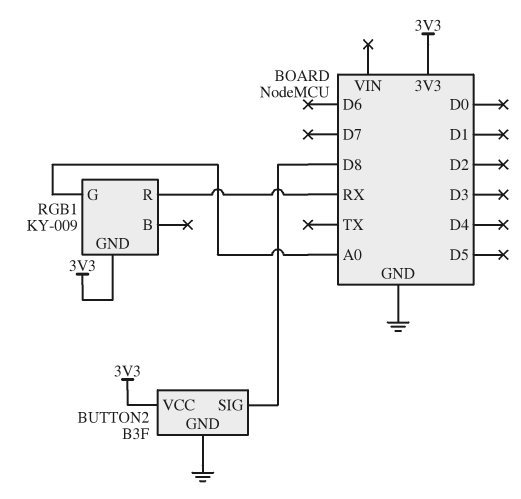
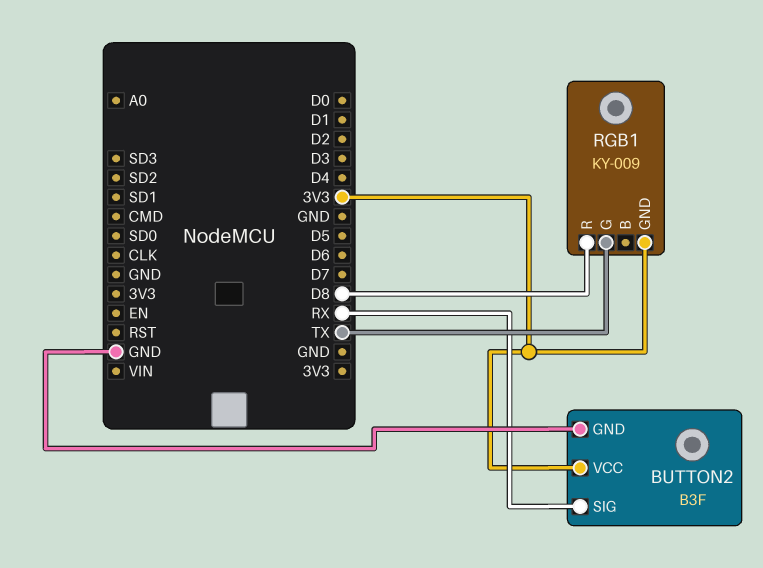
BUTTON2 pin SIG: D8 -> RX
RGB1 pin G: A0 -> TX
RGB1 pin R: RX -> D8

